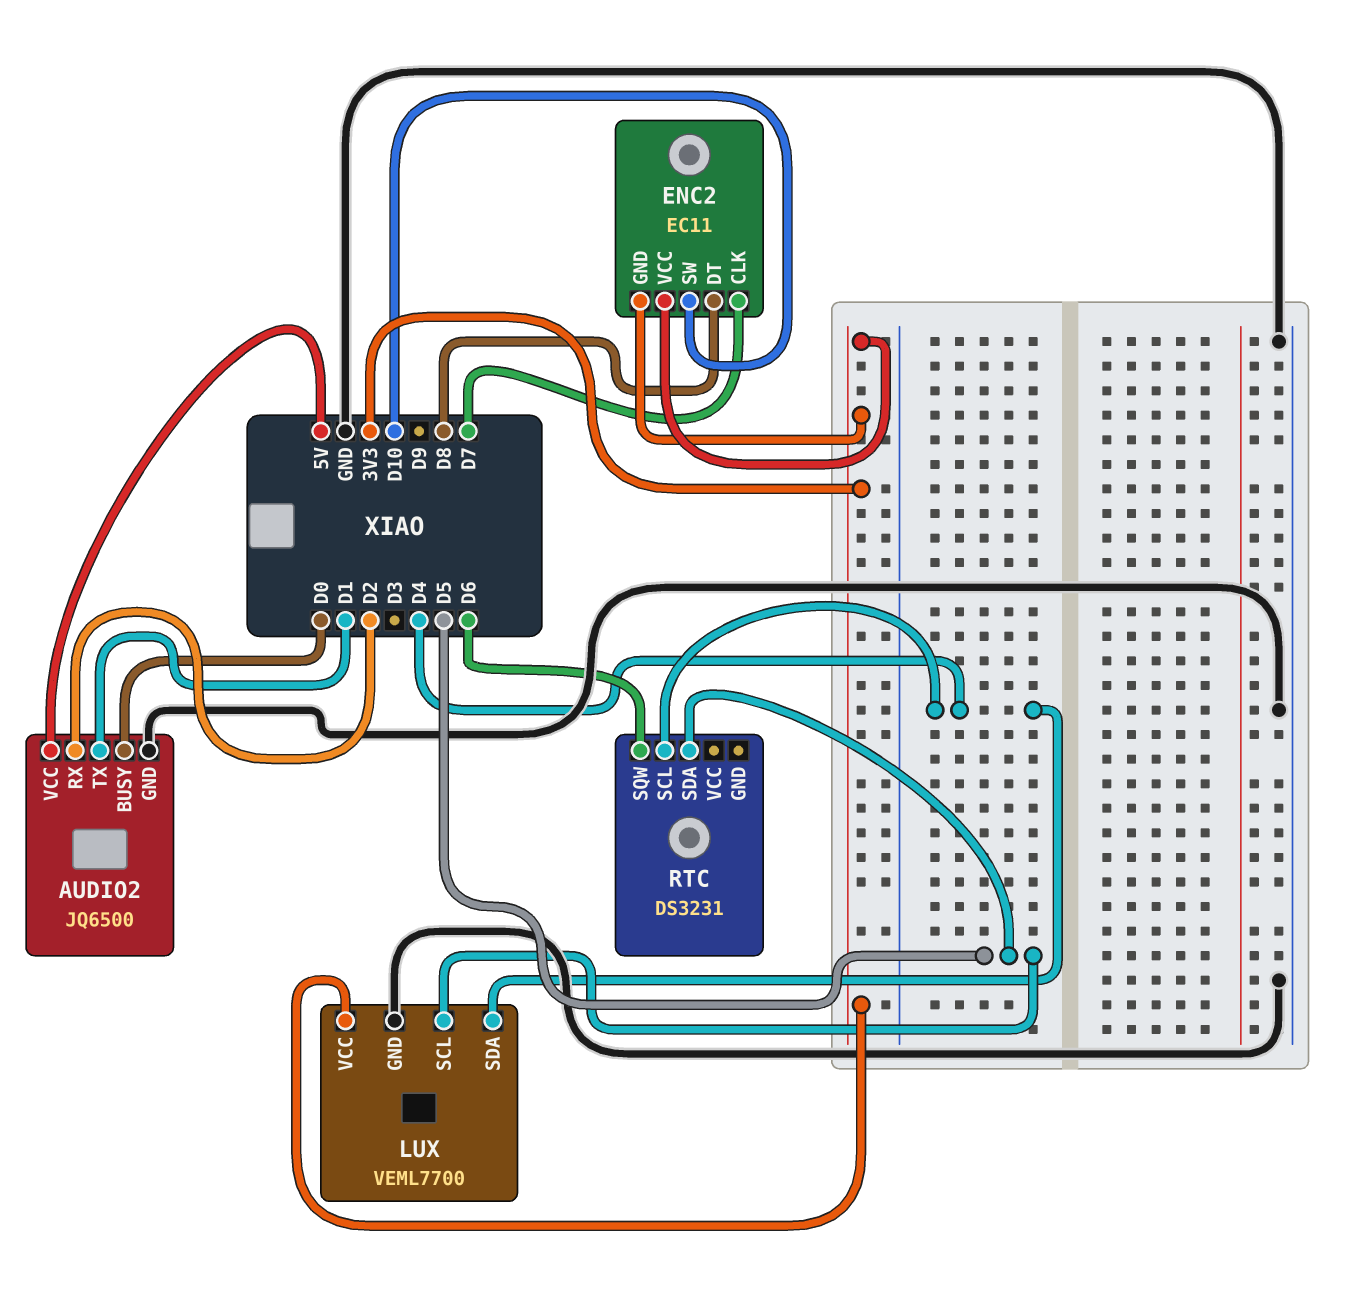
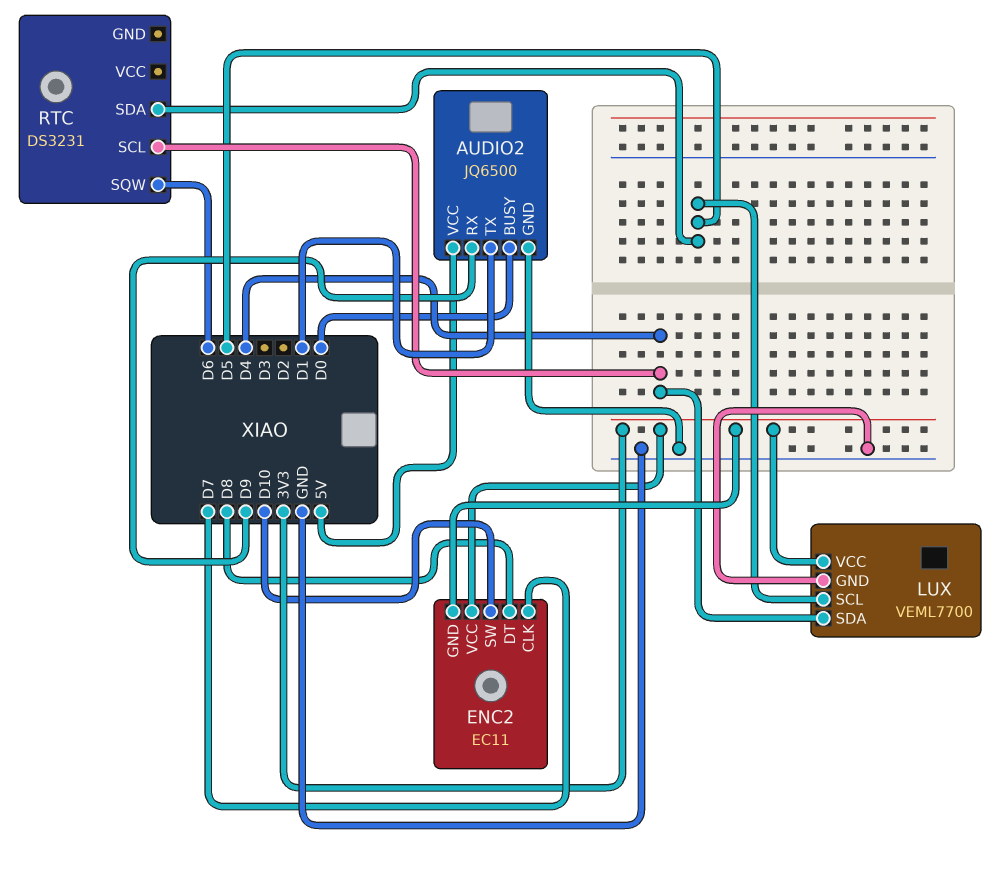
AUDIO2 pin RX: D2 -> D9

